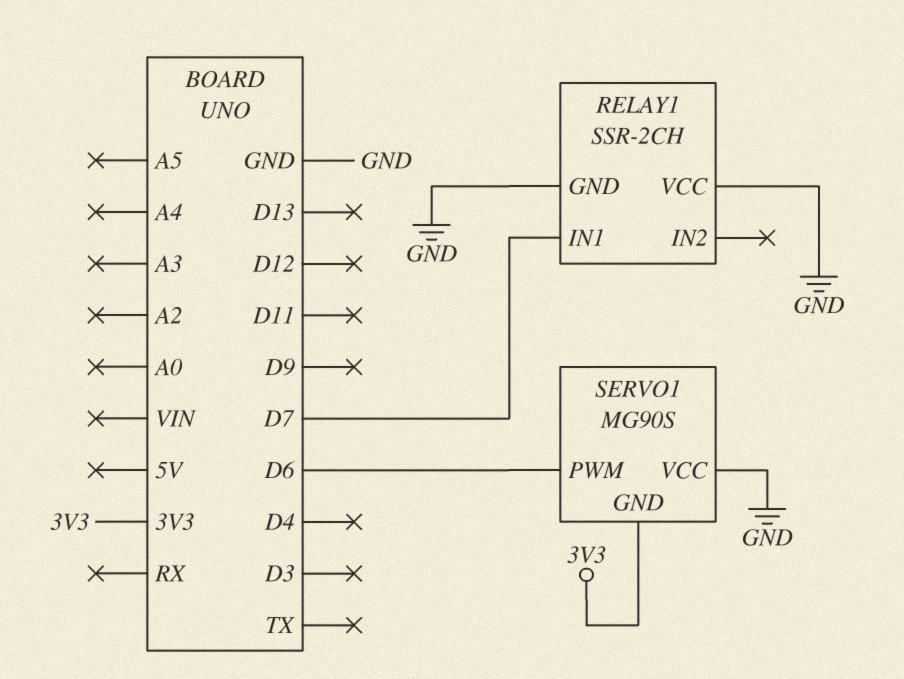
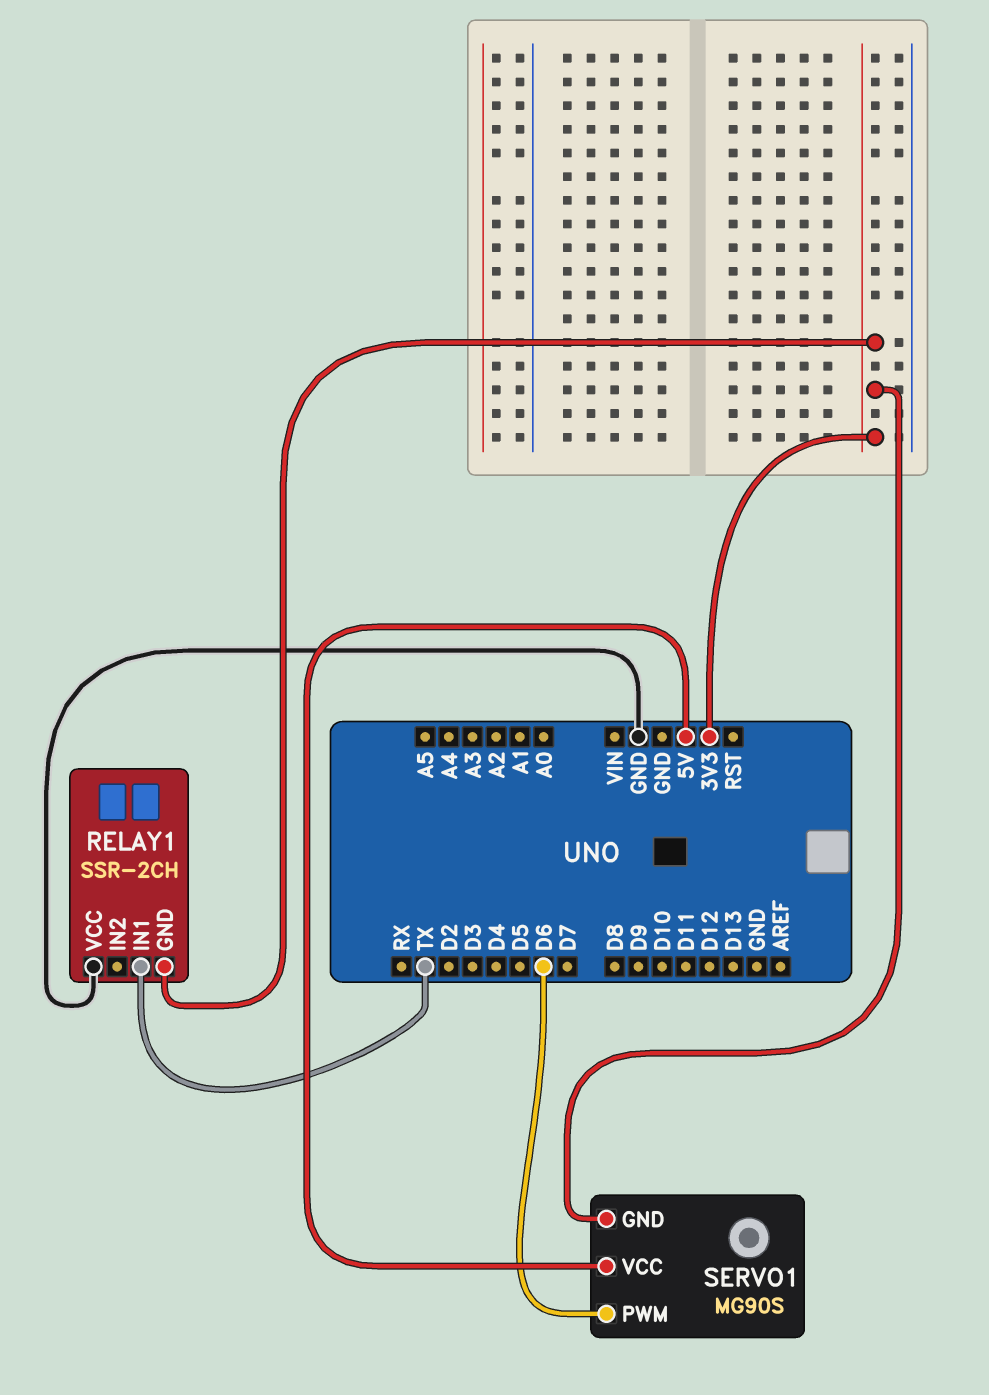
RELAY1 pin GND: GND -> 3V3
RELAY1 pin IN1: D7 -> TX
SERVO1 pin VCC: GND -> 5V

